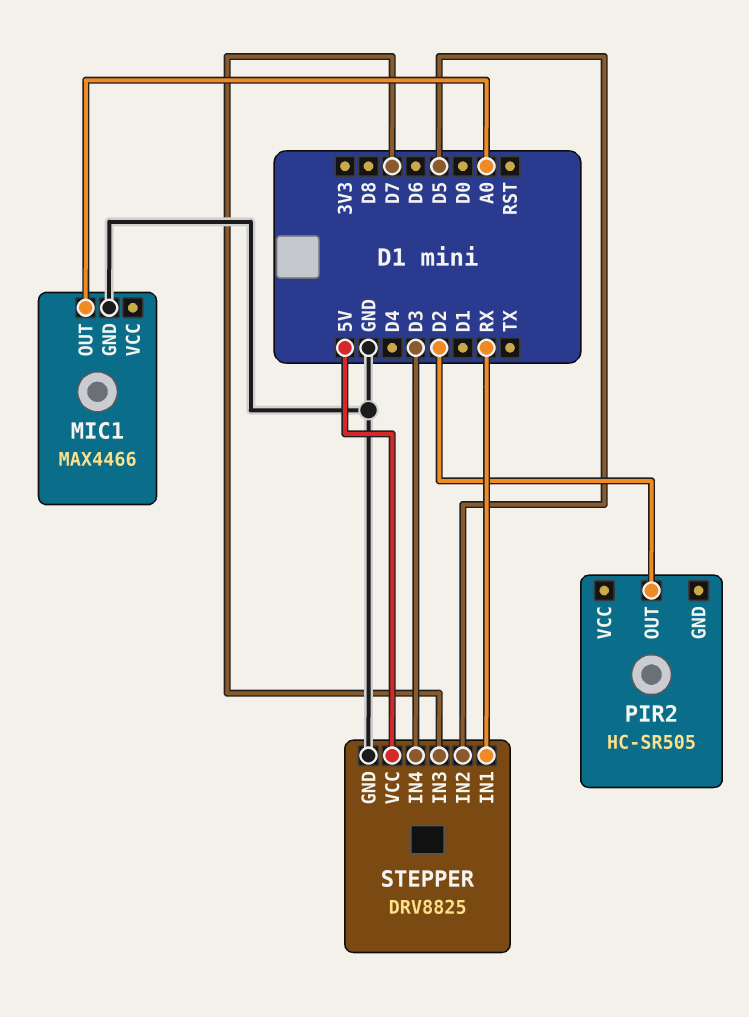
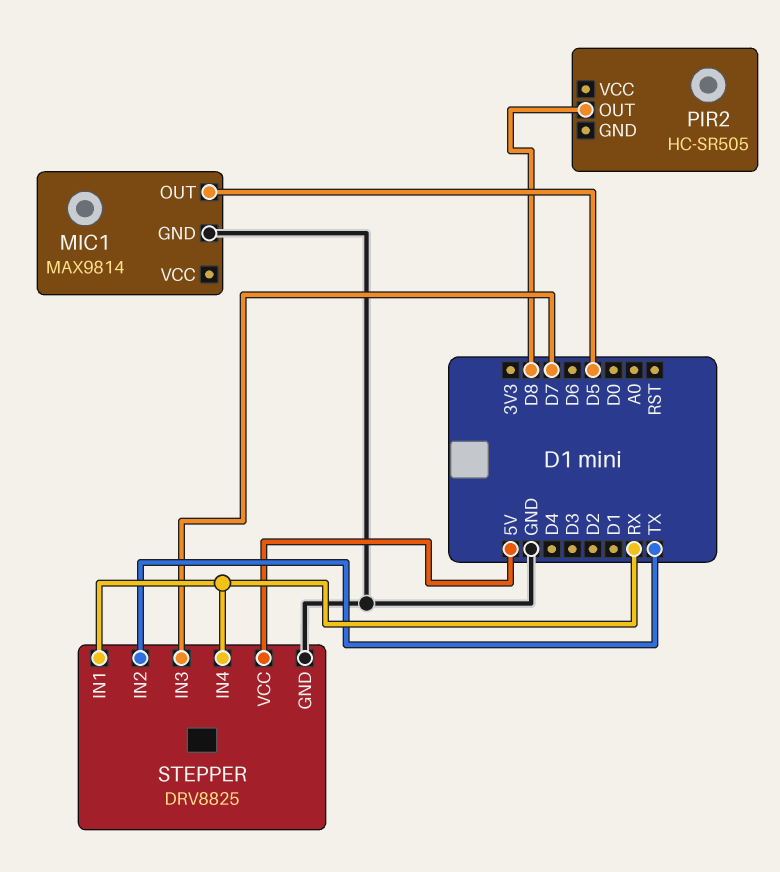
MIC1: MAX4466 -> MAX9814
MIC1 pin OUT: A0 -> D5
PIR2 pin OUT: D2 -> D8
STEPPER pin IN2: D5 -> TX
STEPPER pin IN4: D3 -> RX

